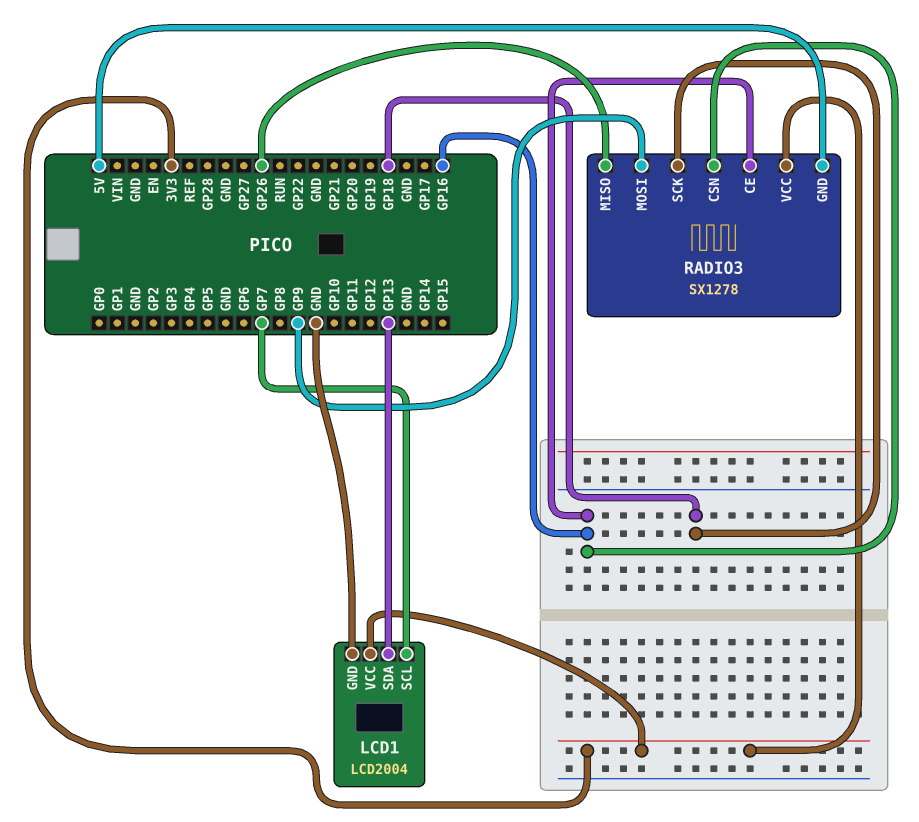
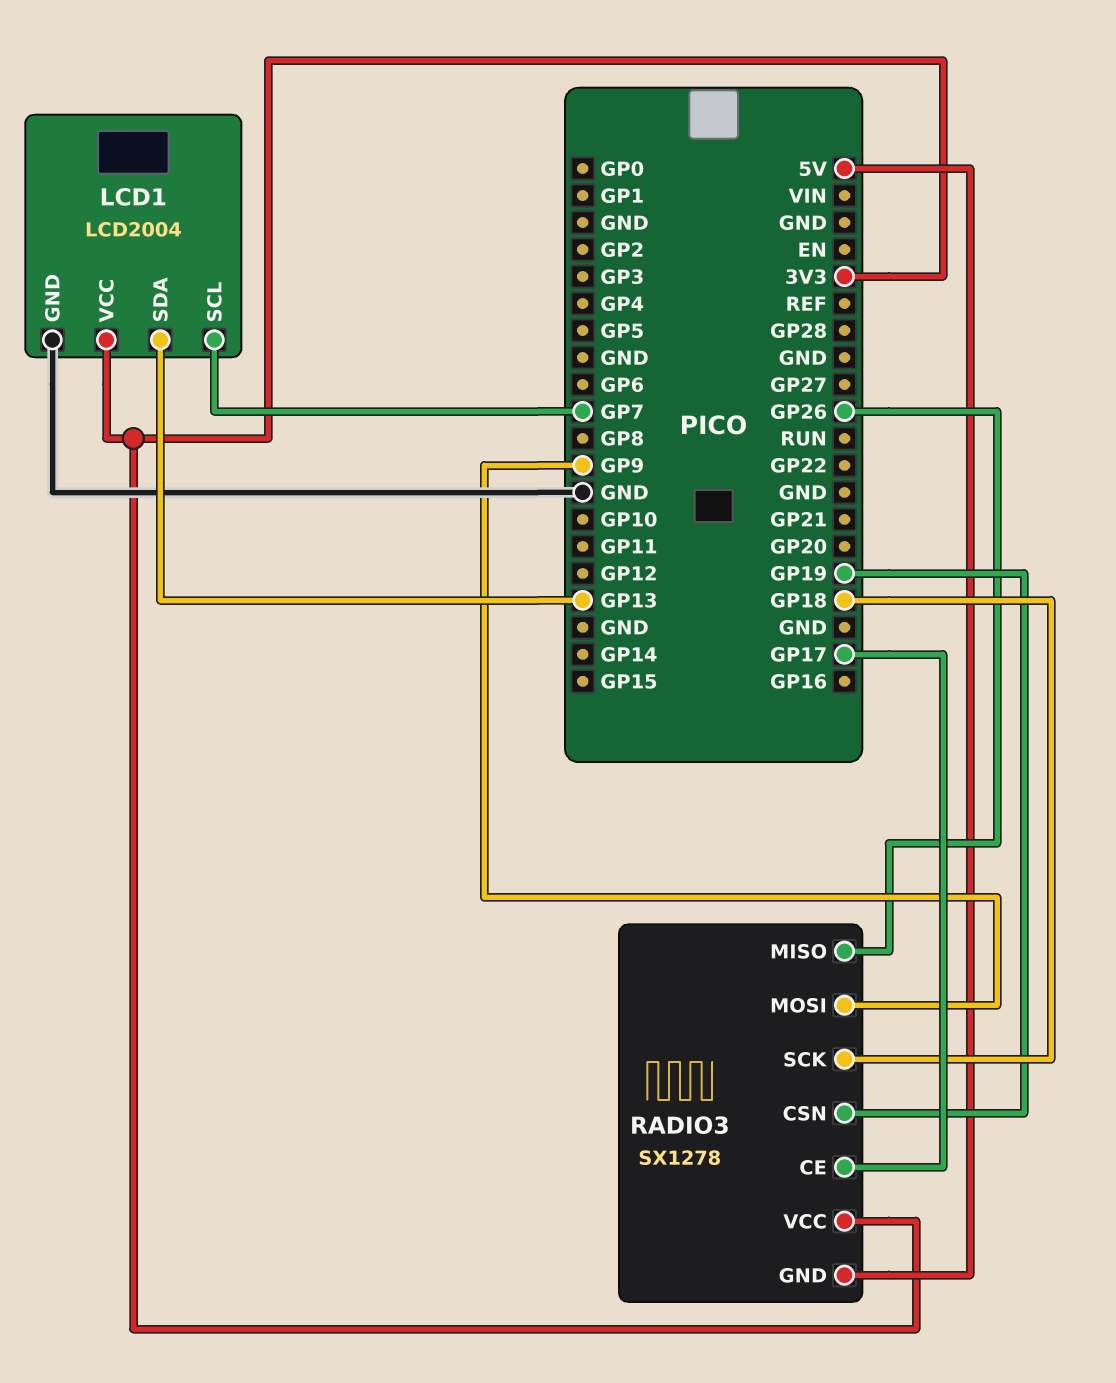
RADIO3 pin CE: GP16 -> GP17
RADIO3 pin CSN: GP16 -> GP19

